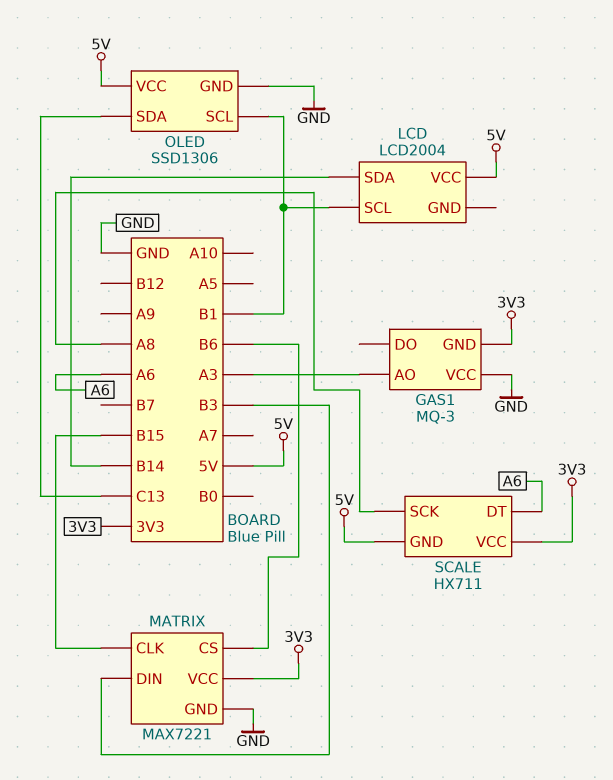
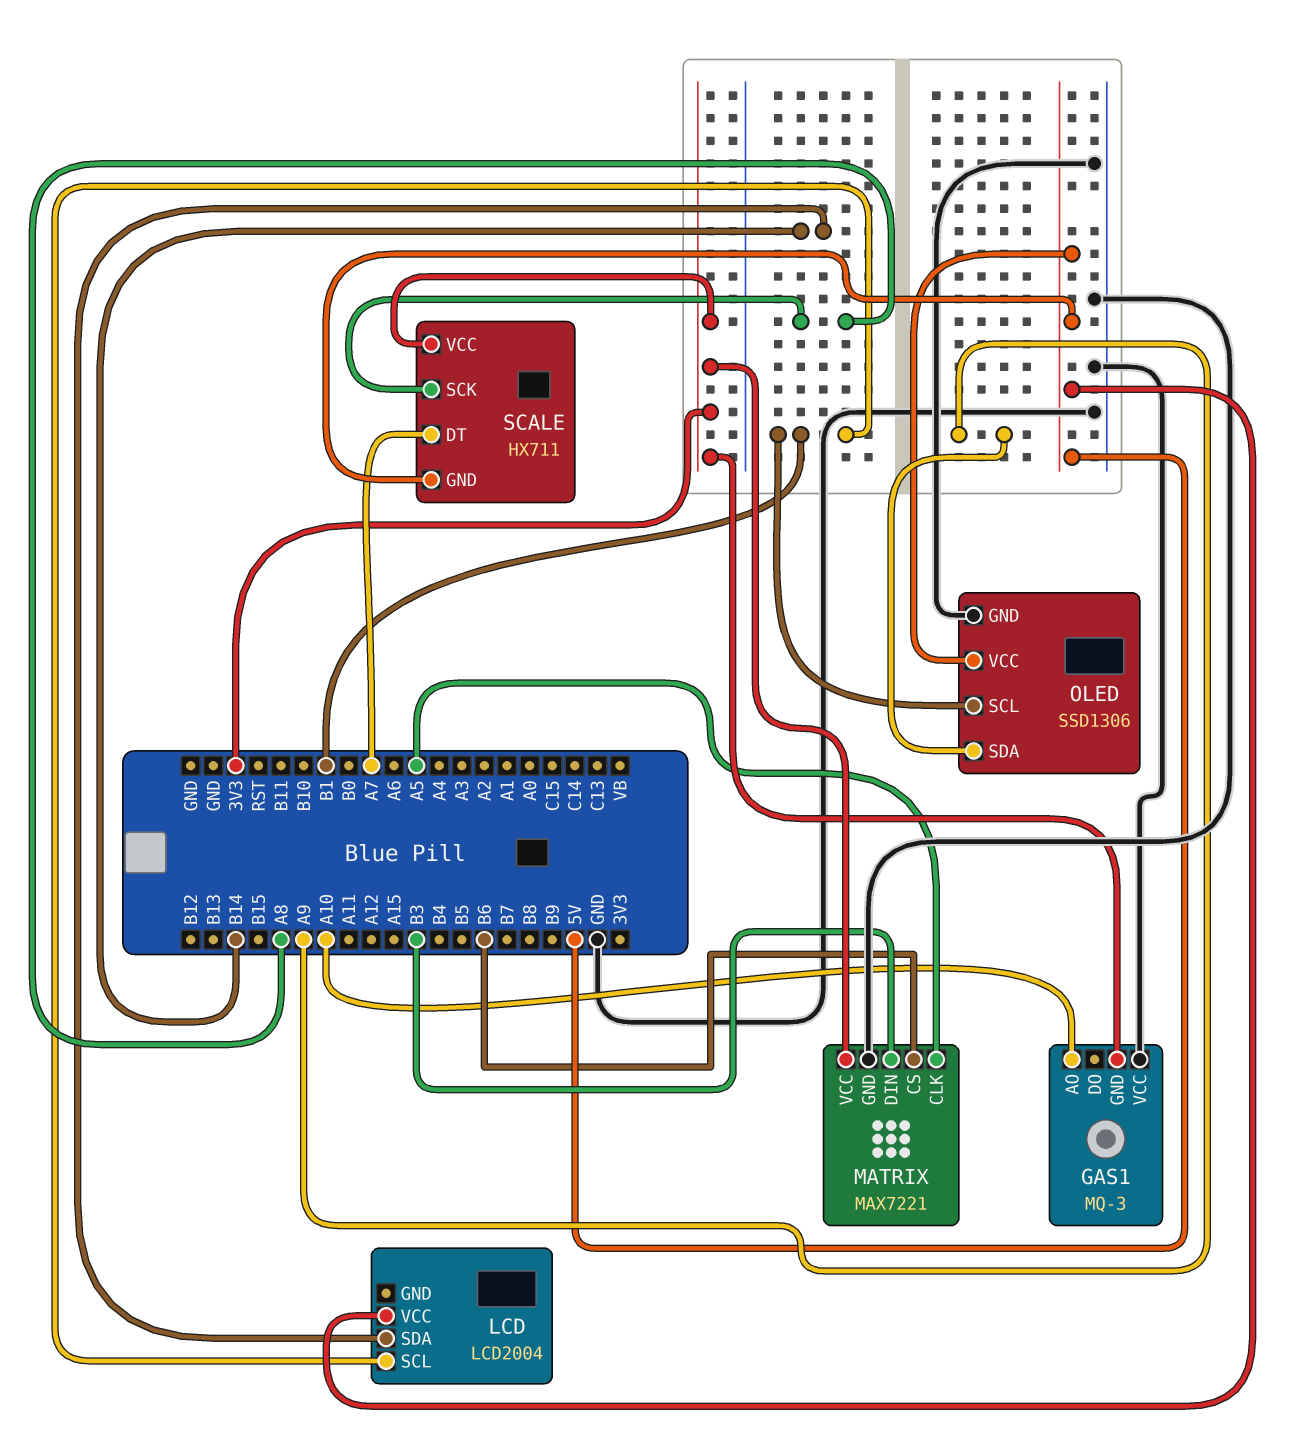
GAS1 pin AO: A3 -> A10
MATRIX pin CLK: B15 -> A5
OLED pin SDA: C13 -> A9
SCALE pin DT: A6 -> A7

